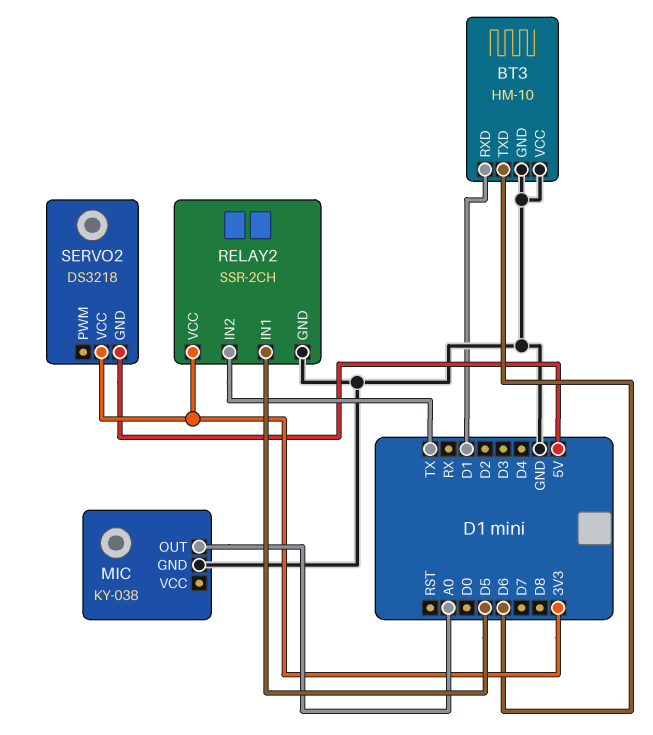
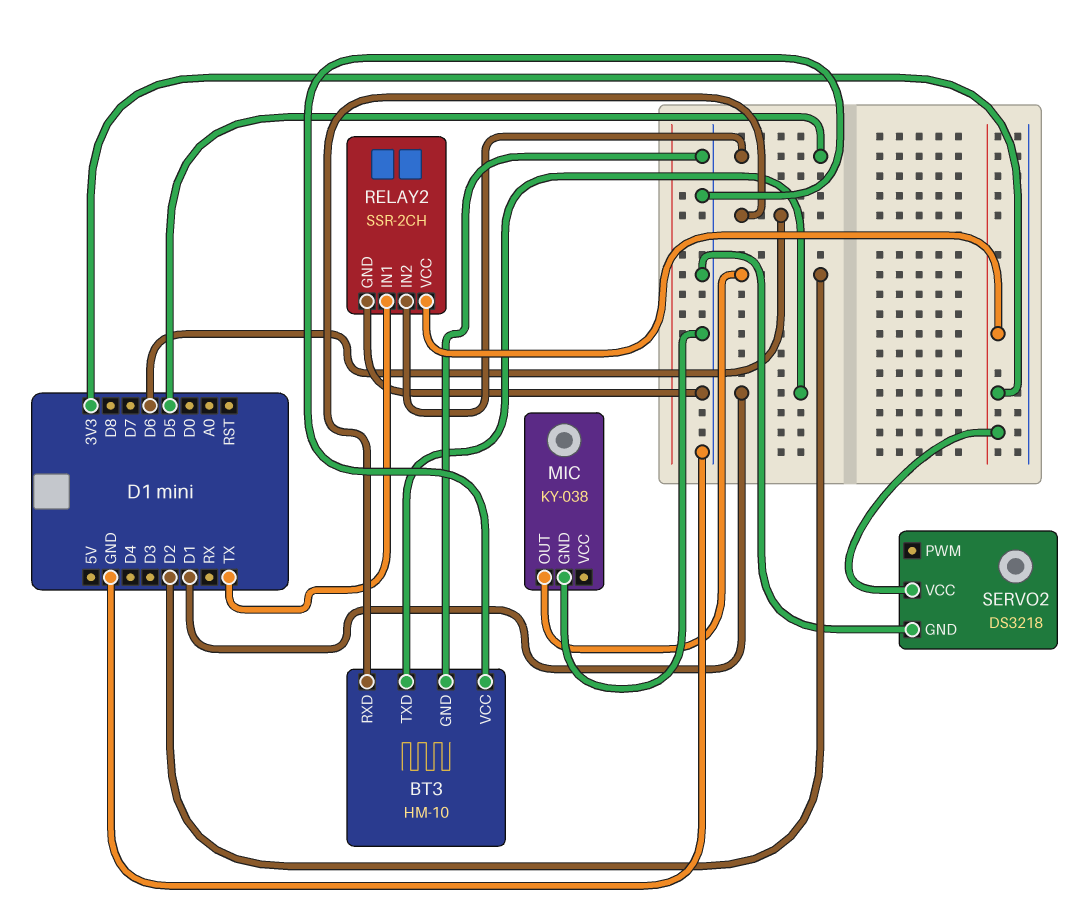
BT3 pin RXD: D1 -> D6
BT3 pin TXD: D6 -> D1
MIC pin OUT: A0 -> D2
RELAY2 pin IN1: D5 -> TX
RELAY2 pin IN2: TX -> D5
SERVO2 pin GND: 5V -> GND

